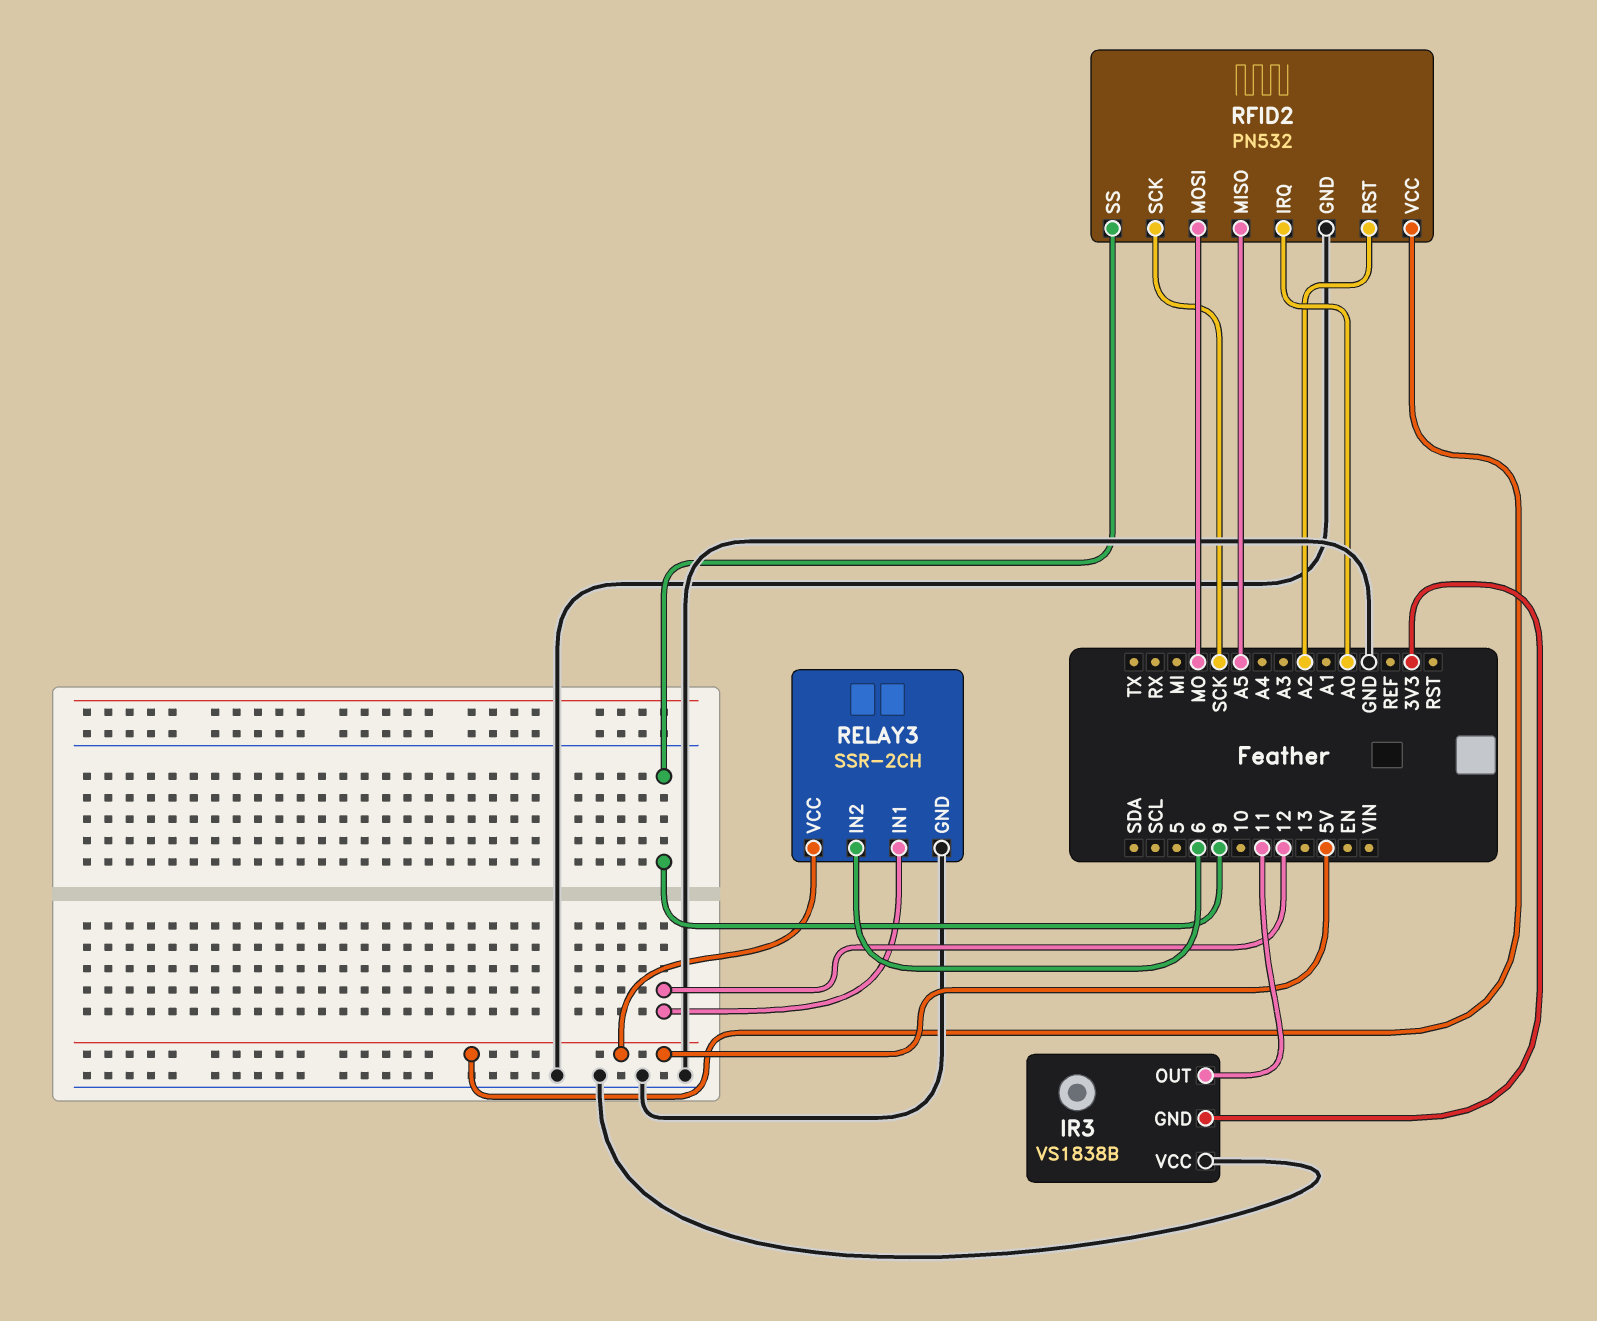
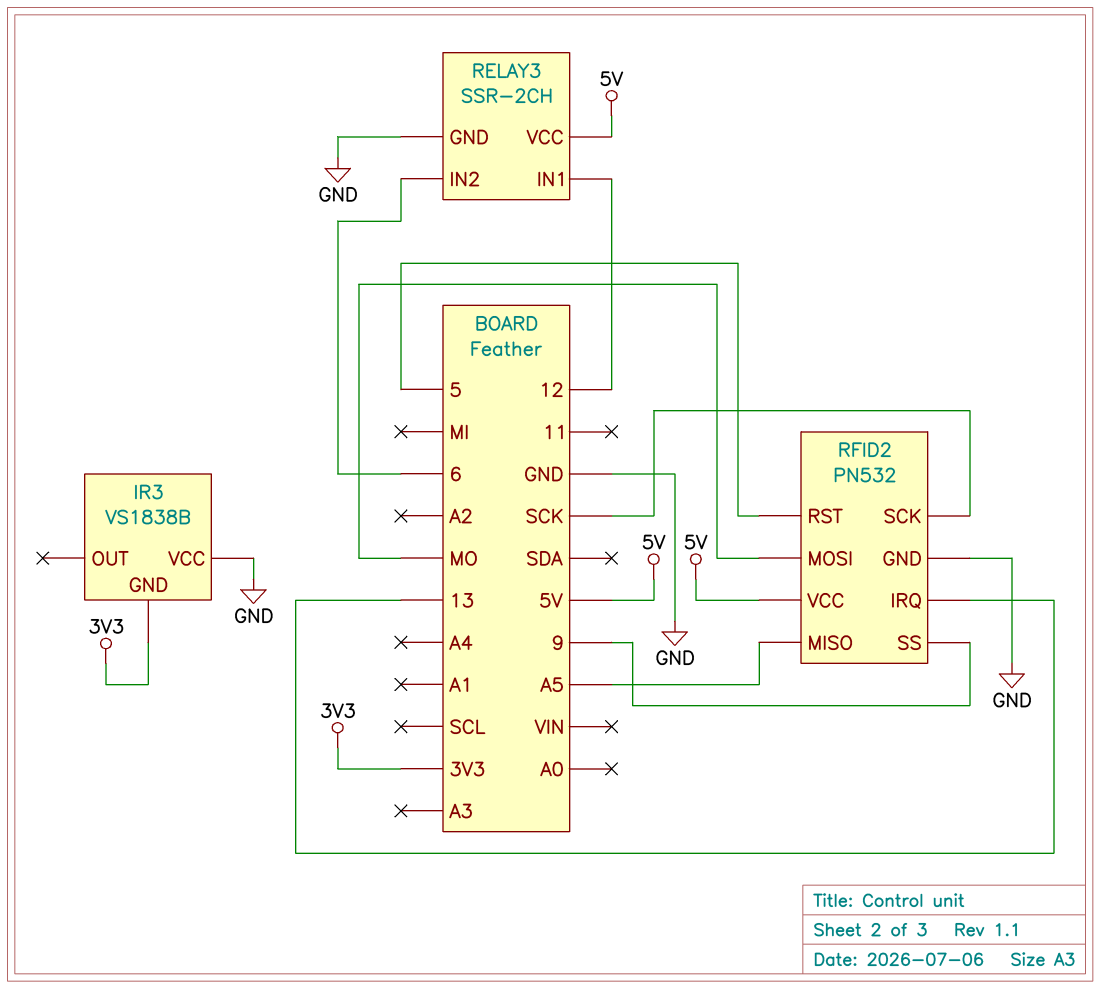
IR3 pin OUT: 11 -> none
RFID2 pin IRQ: A0 -> 13
RFID2 pin RST: A2 -> 5

